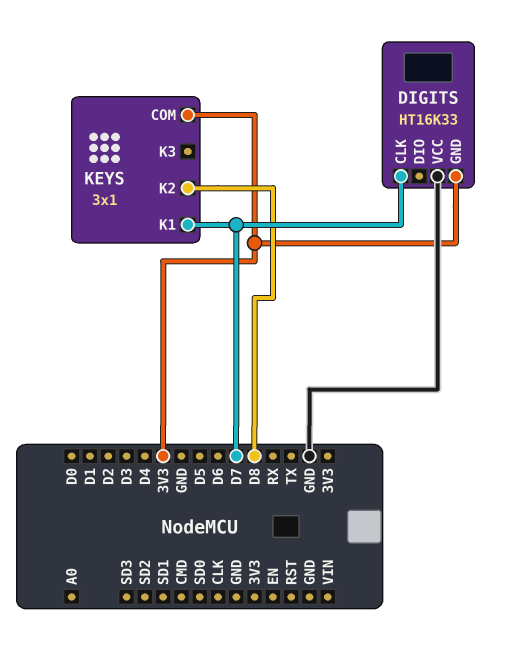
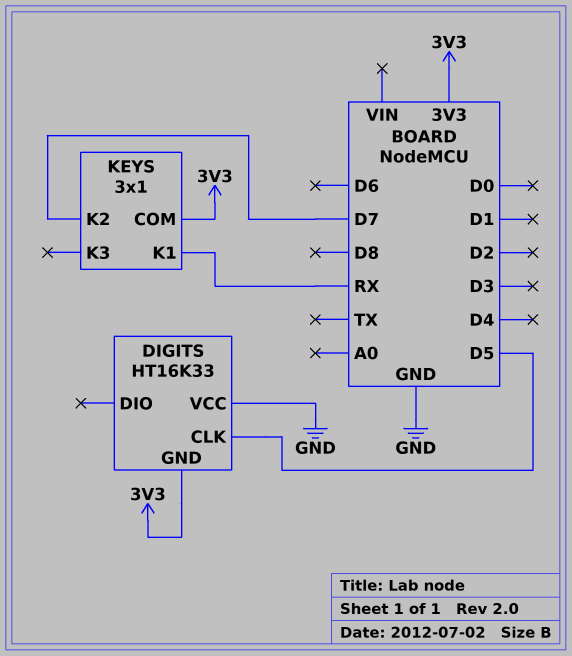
DIGITS pin CLK: D7 -> D5
KEYS pin K1: D7 -> RX
KEYS pin K2: D8 -> D7

